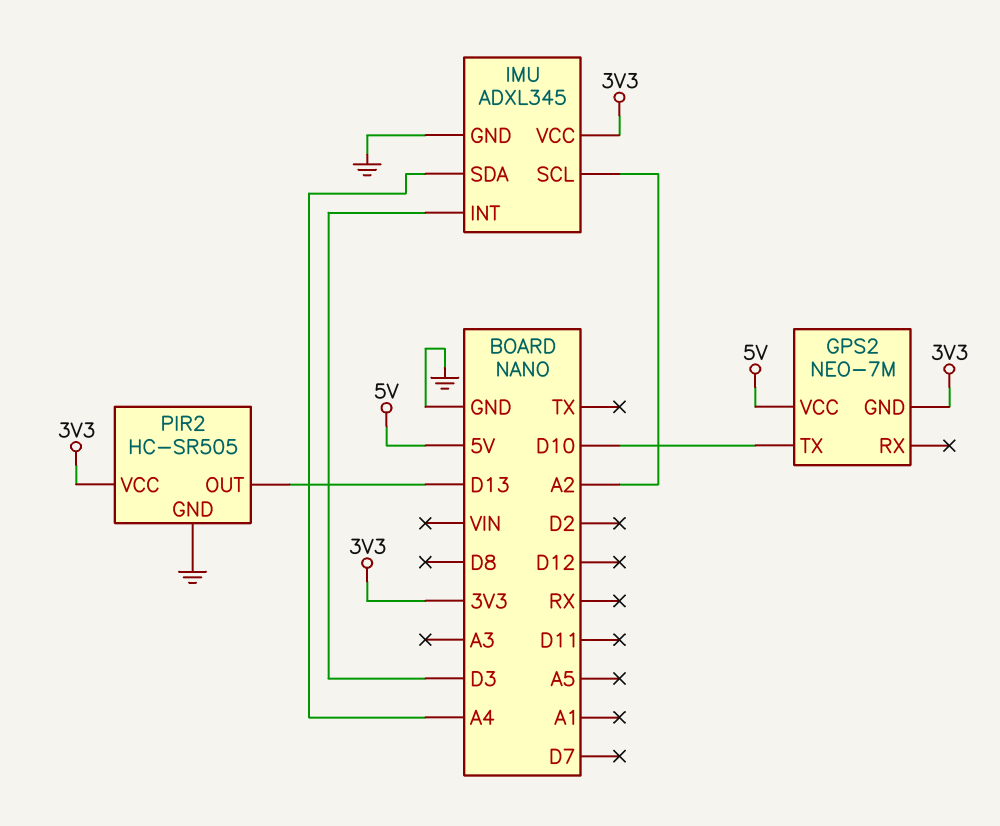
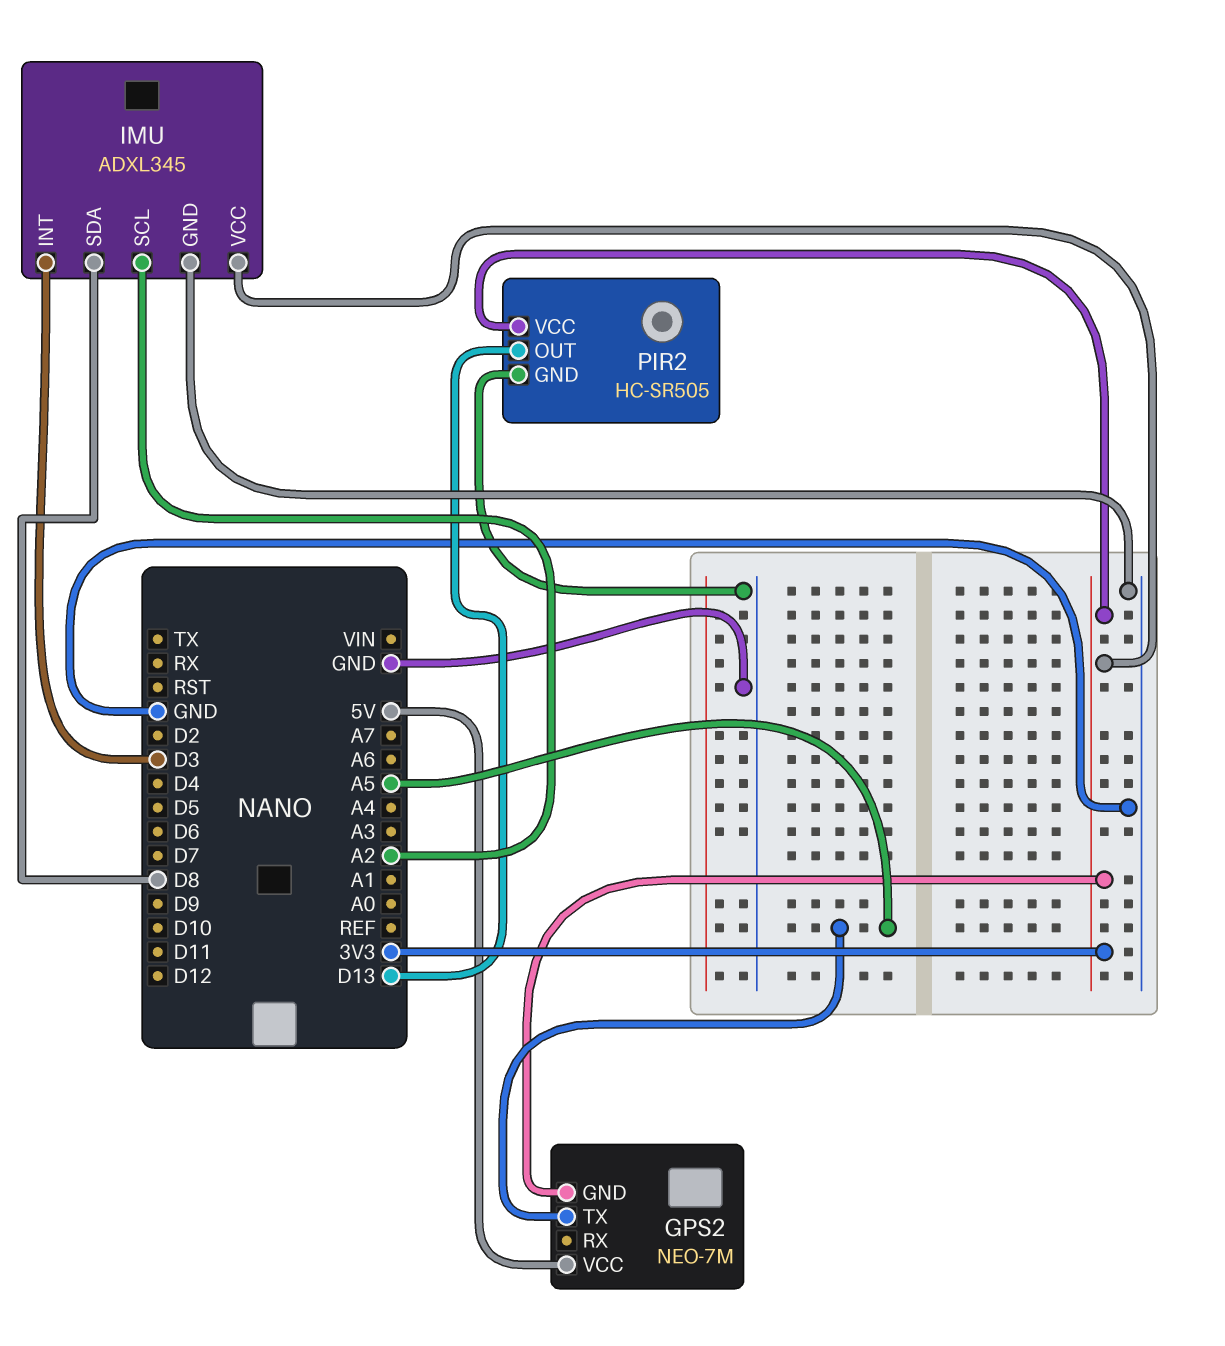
GPS2 pin TX: D10 -> A5
IMU pin SDA: A4 -> D8

